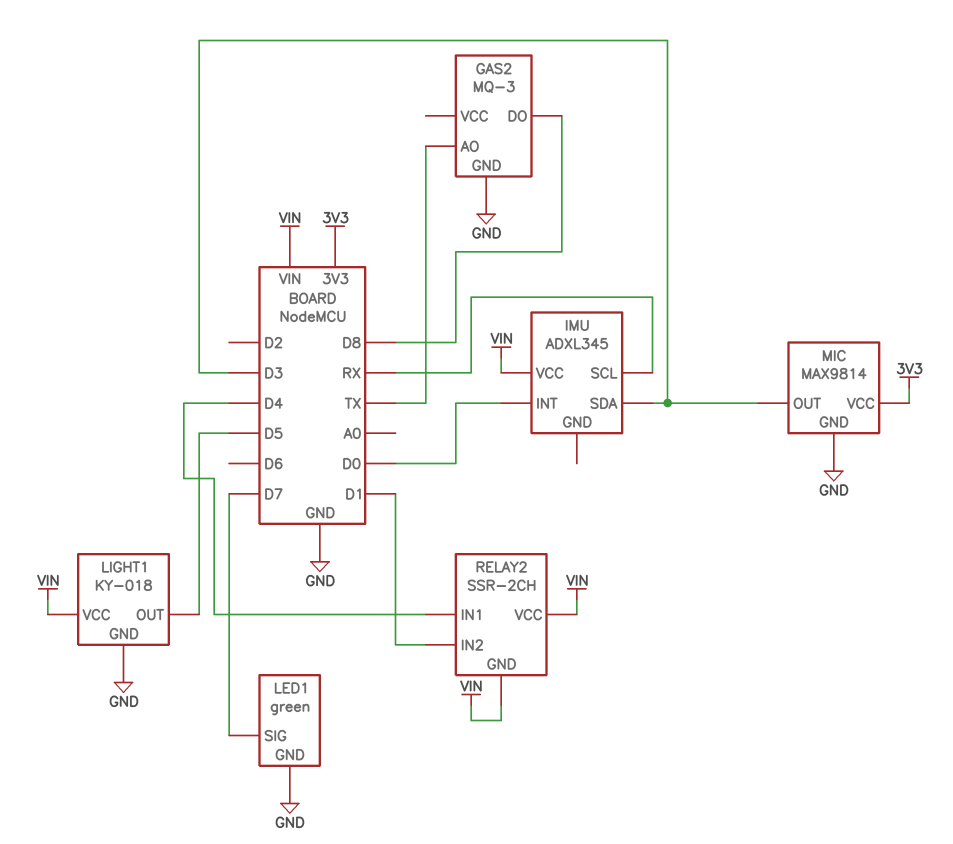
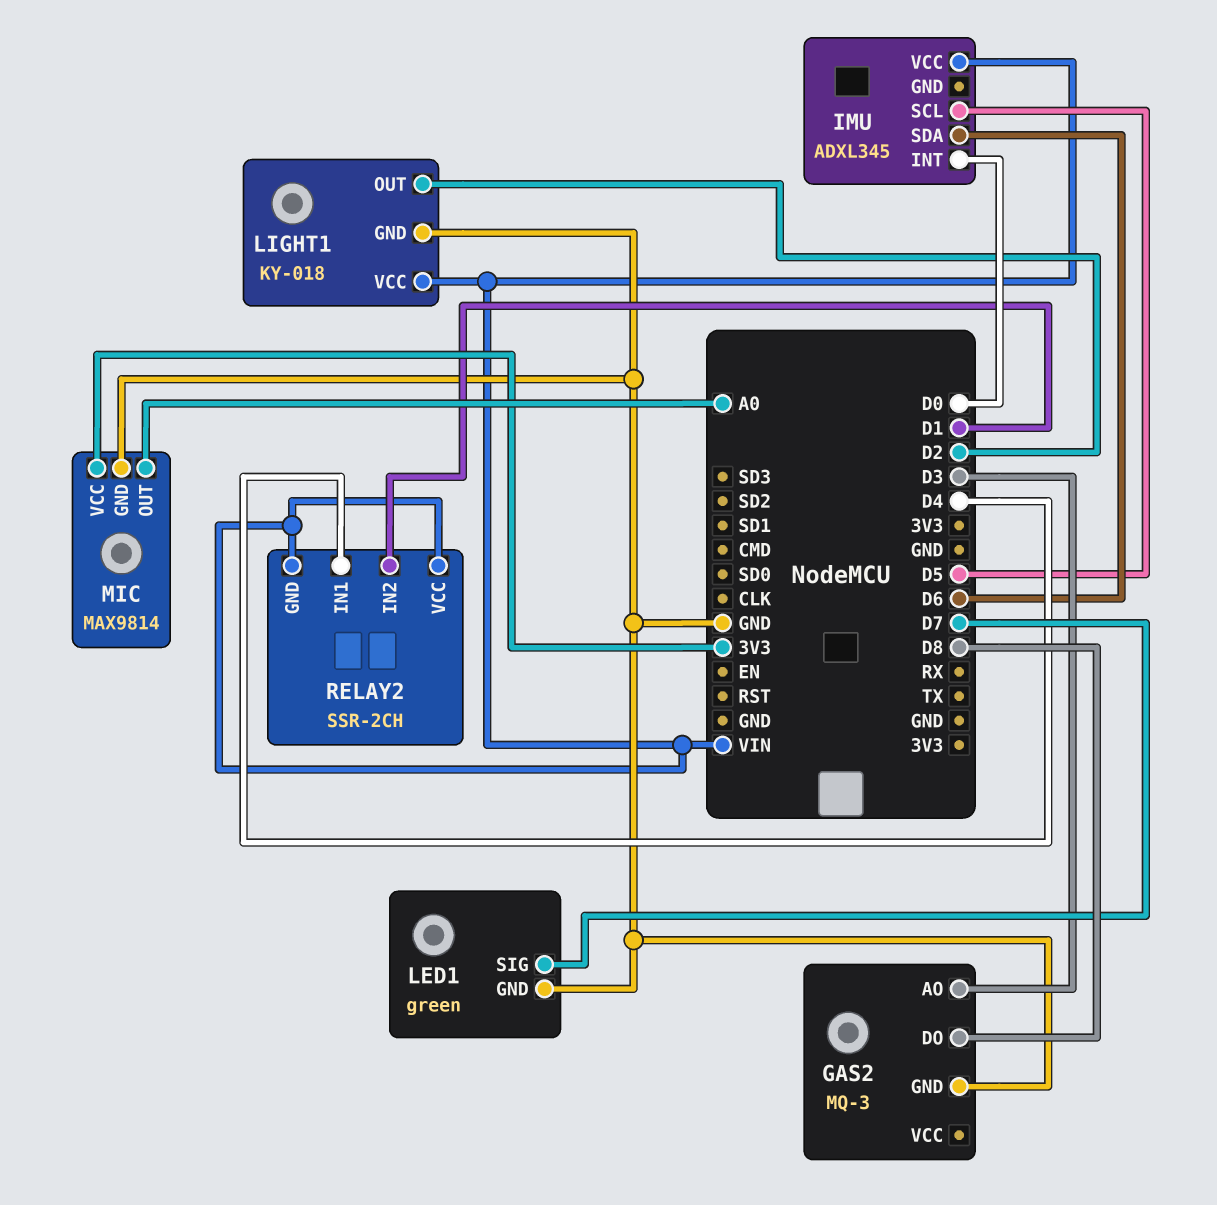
GAS2 pin AO: TX -> D3
IMU pin SCL: RX -> D5
IMU pin SDA: D3 -> D6
LIGHT1 pin OUT: D5 -> D2
MIC pin OUT: D3 -> A0

